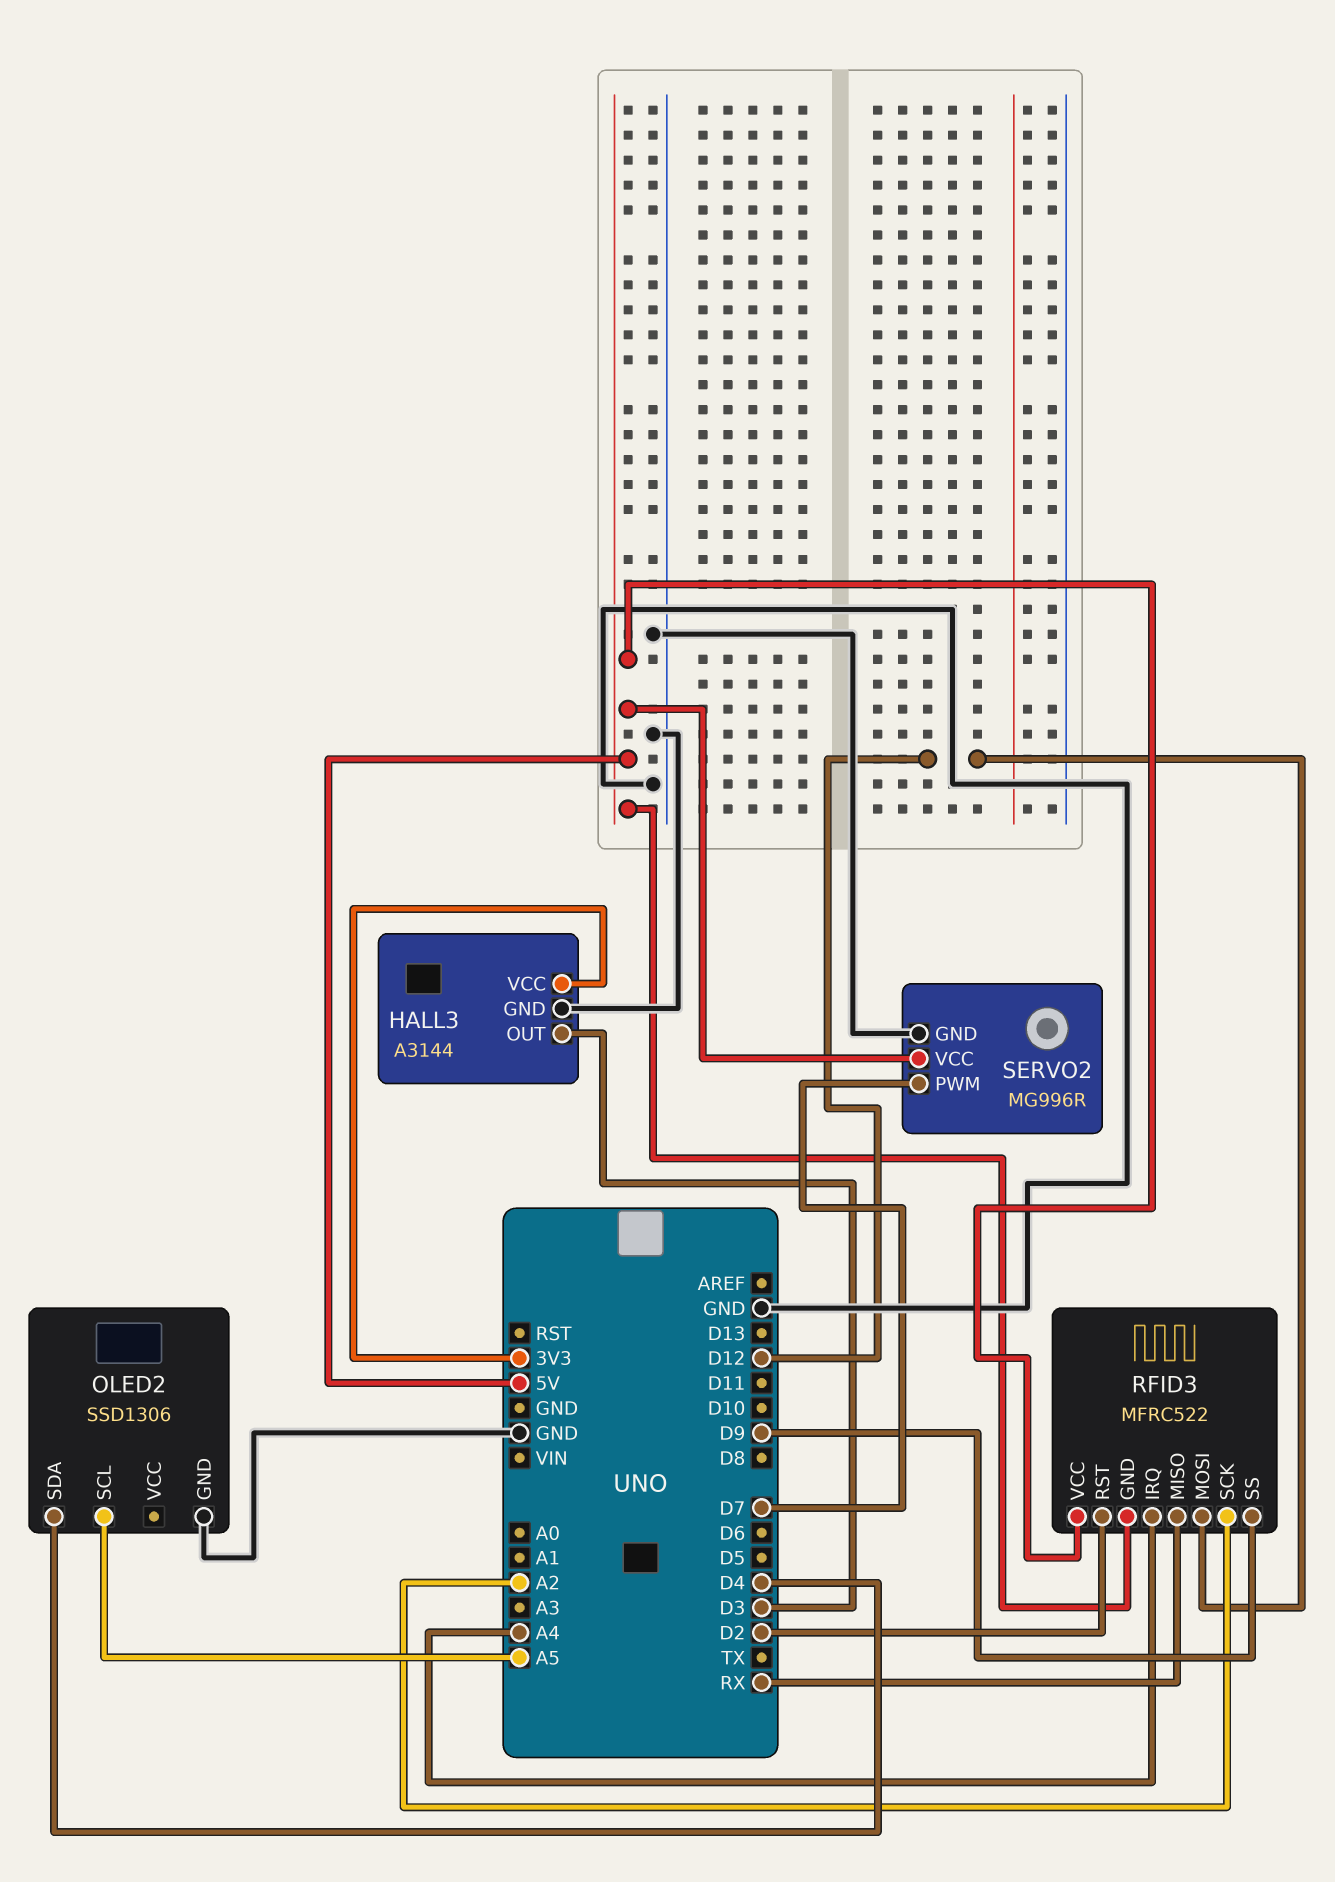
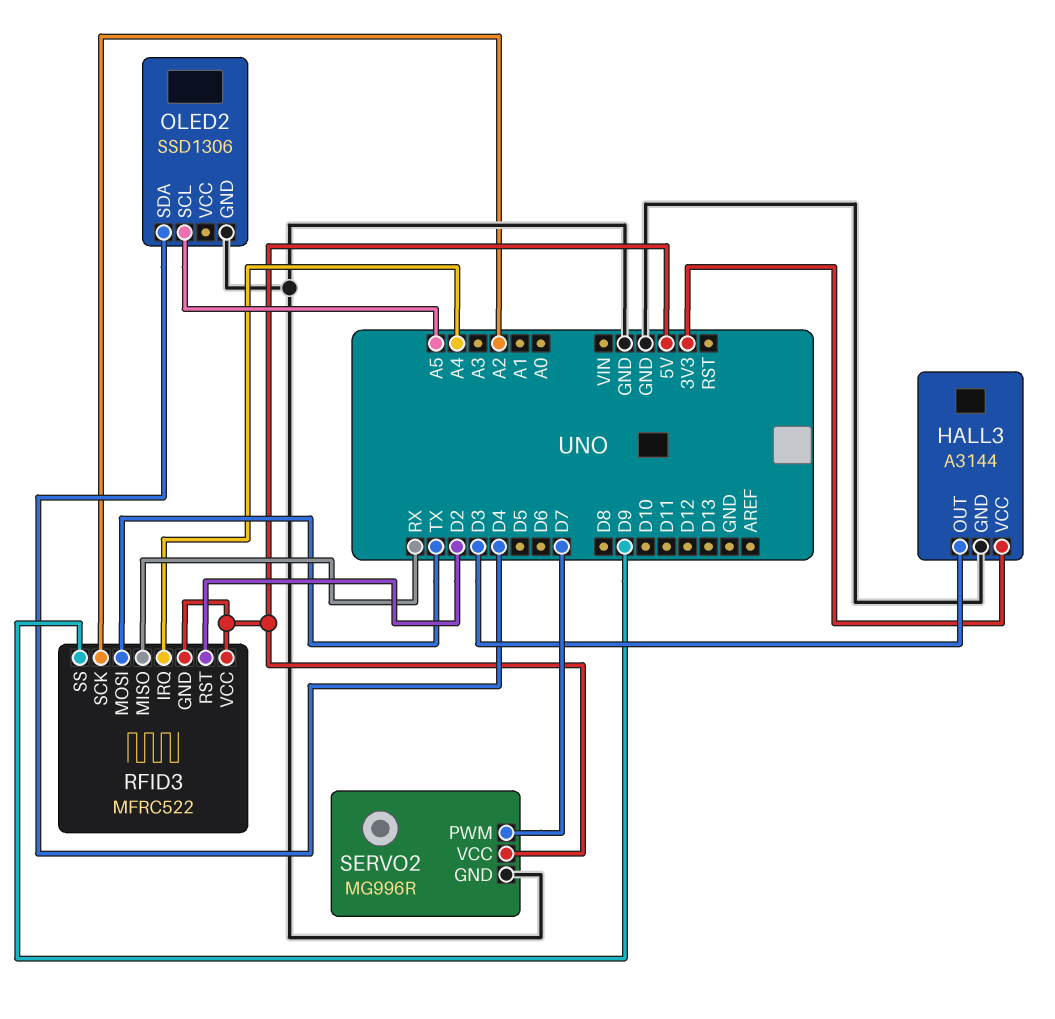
RFID3 pin MOSI: D12 -> TX

